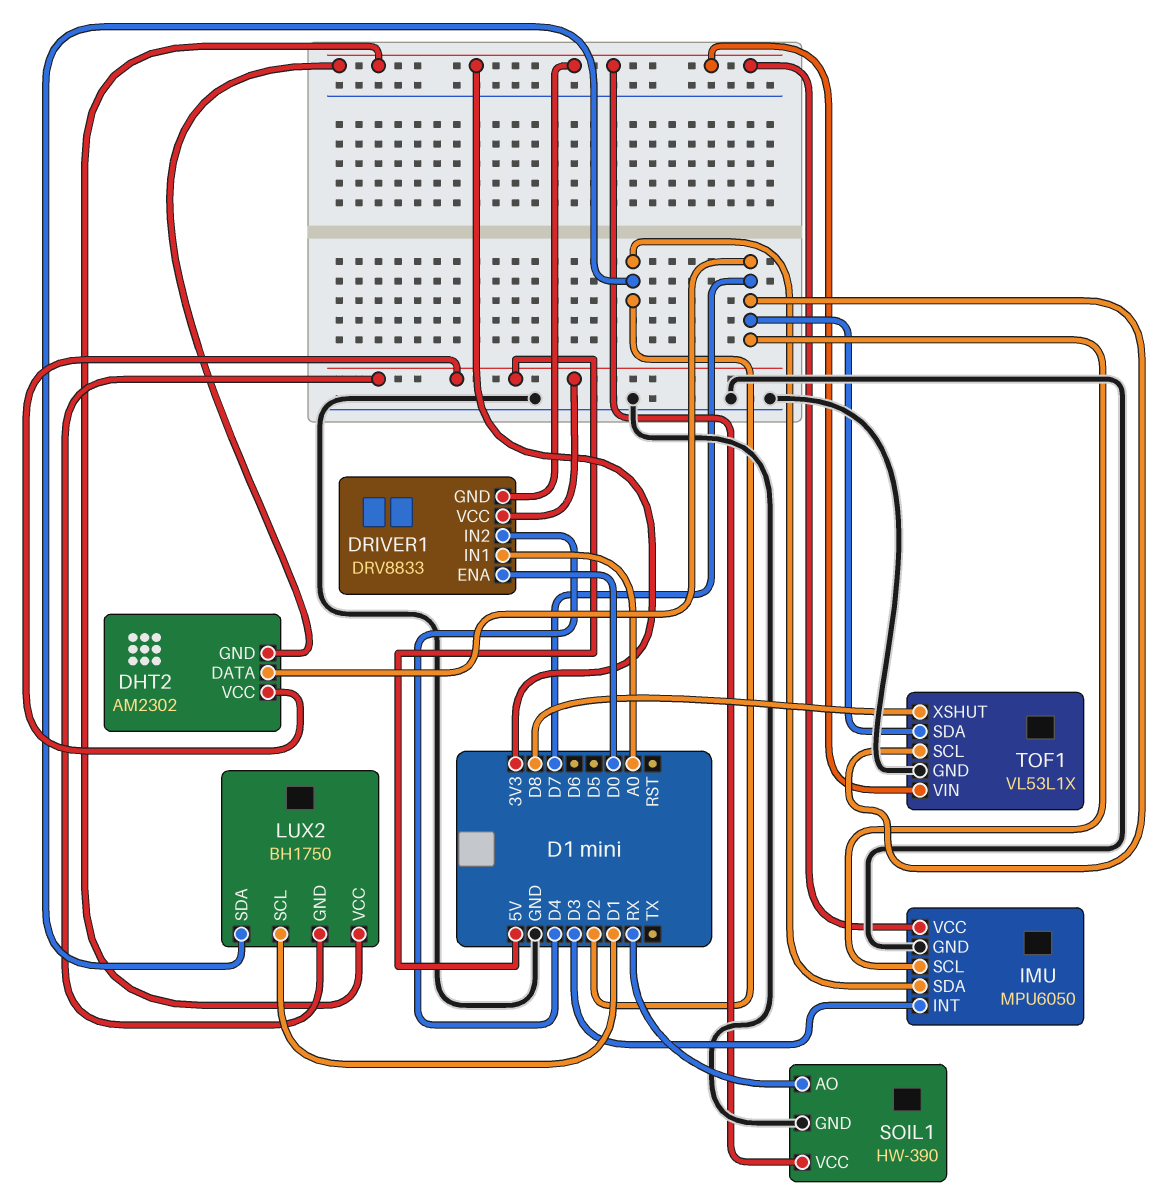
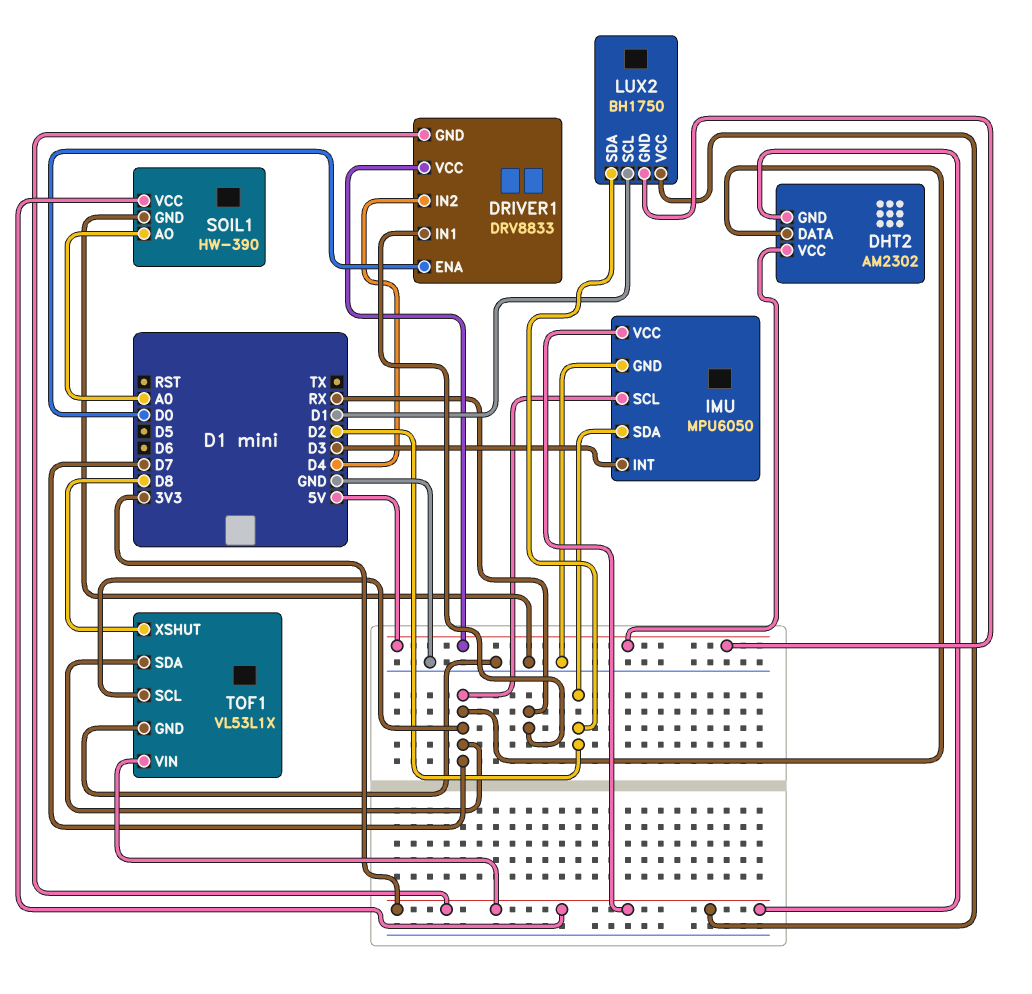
DRIVER1 pin IN1: A0 -> RX
SOIL1 pin AO: RX -> A0

